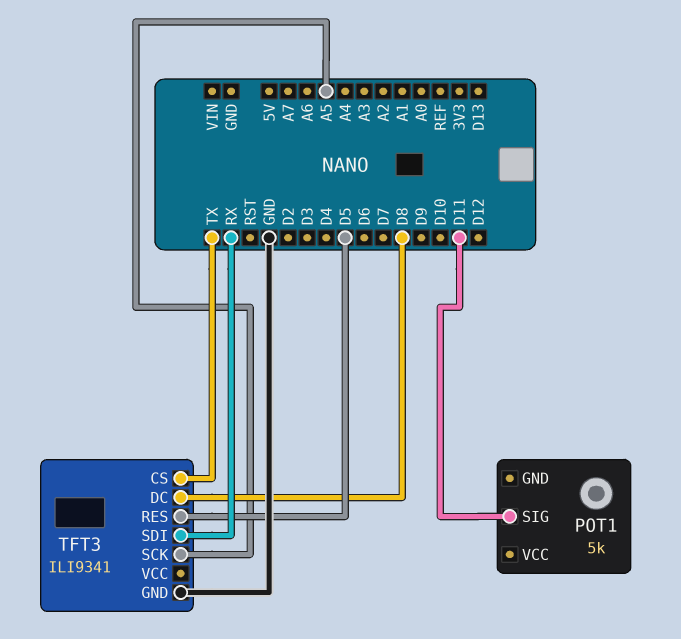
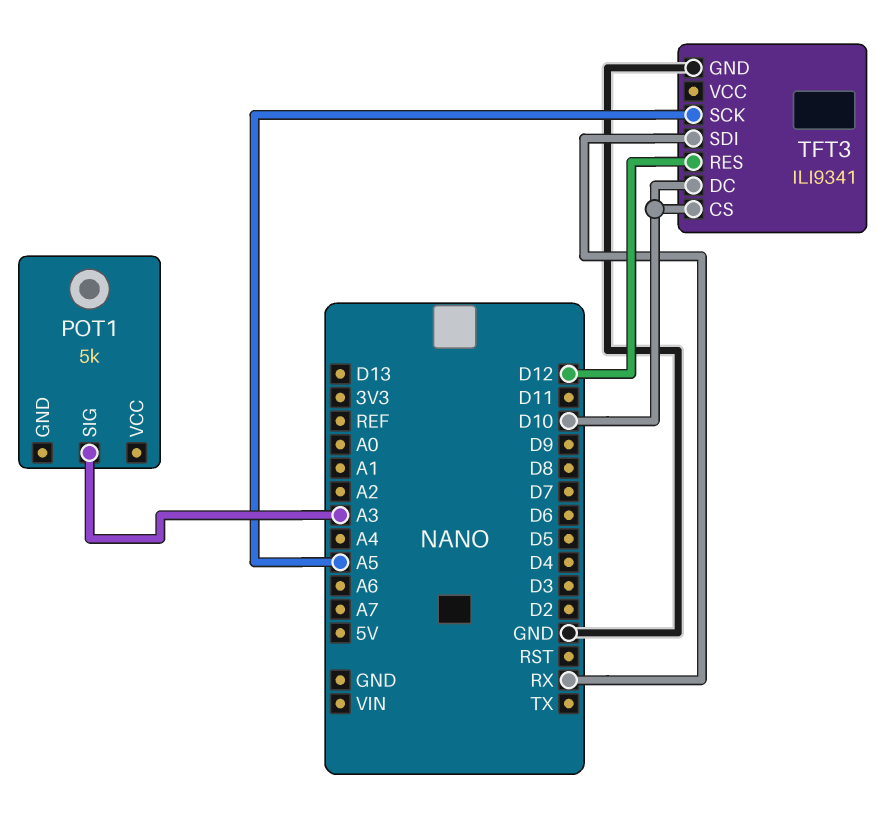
POT1 pin SIG: D11 -> A3
TFT3 pin CS: TX -> D10
TFT3 pin DC: D8 -> D10
TFT3 pin RES: D5 -> D12

